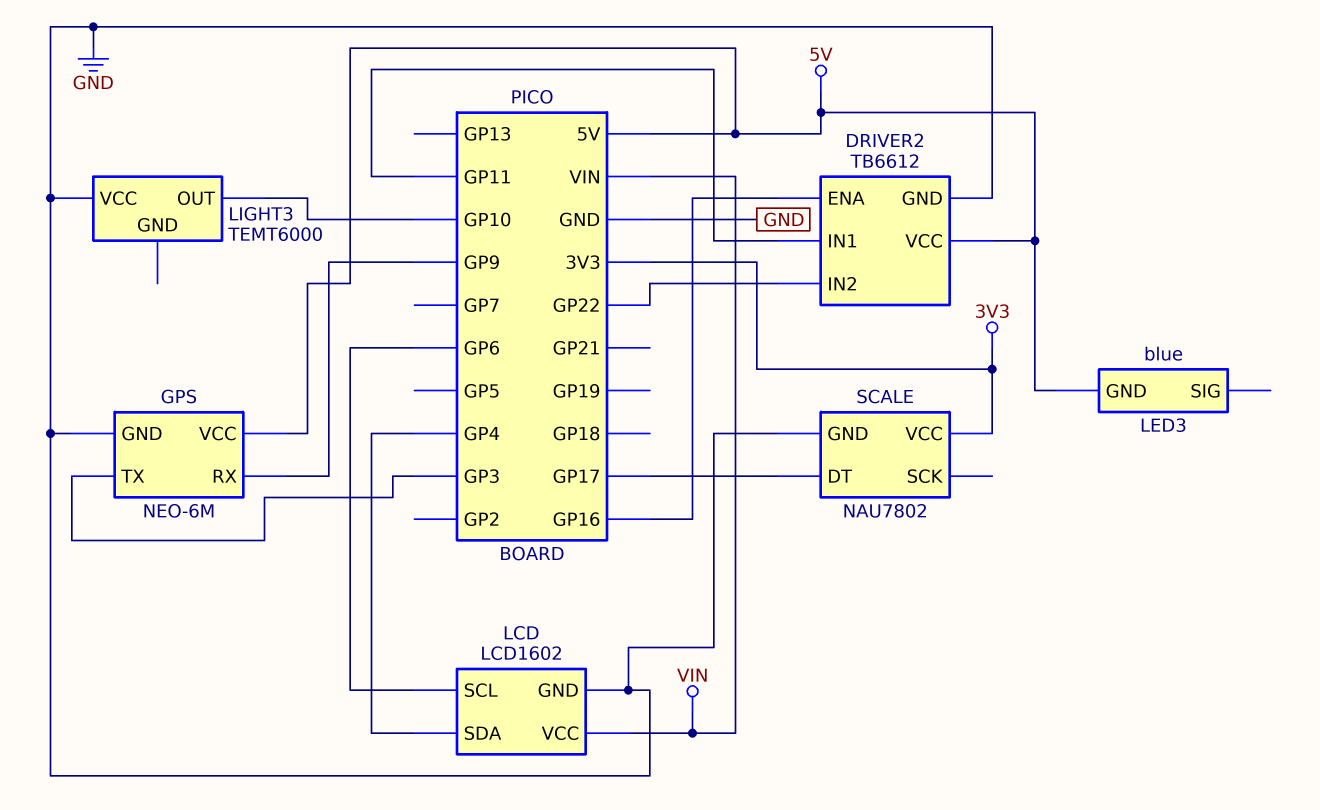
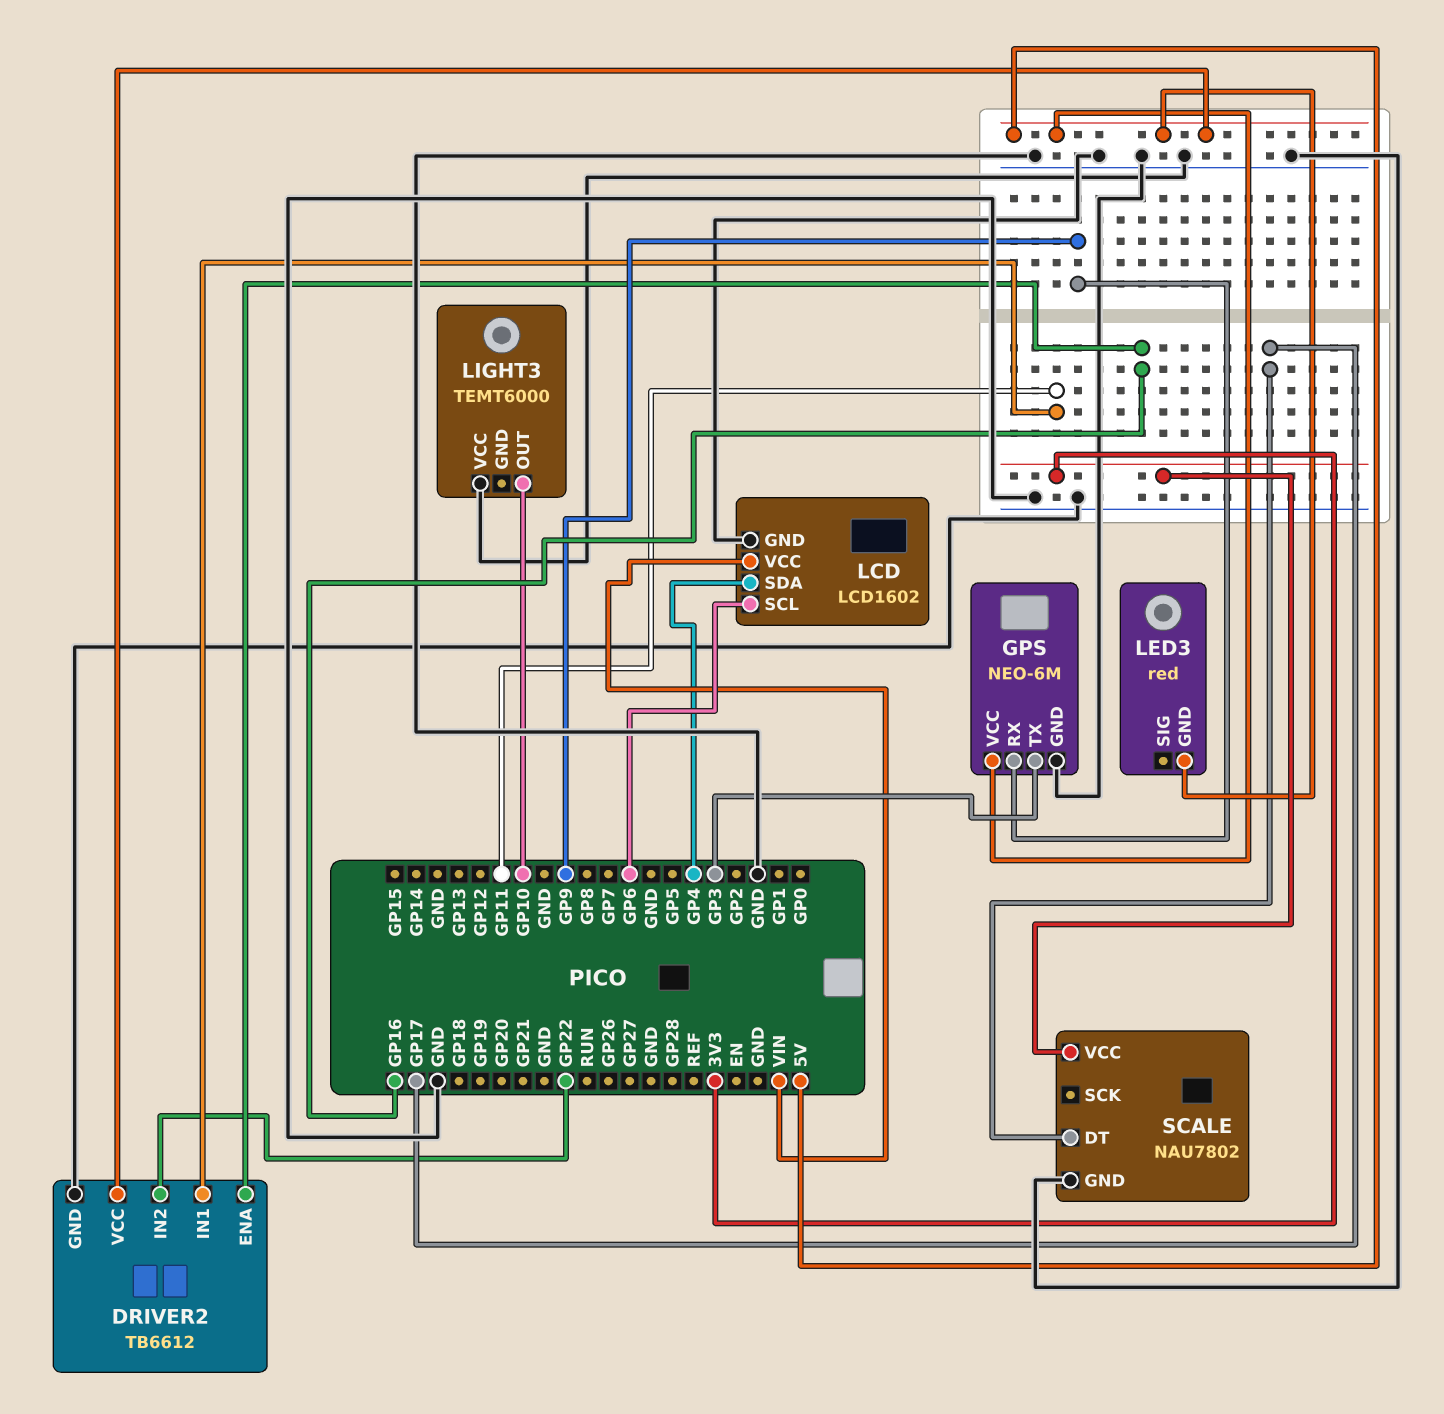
LED3: blue -> red

